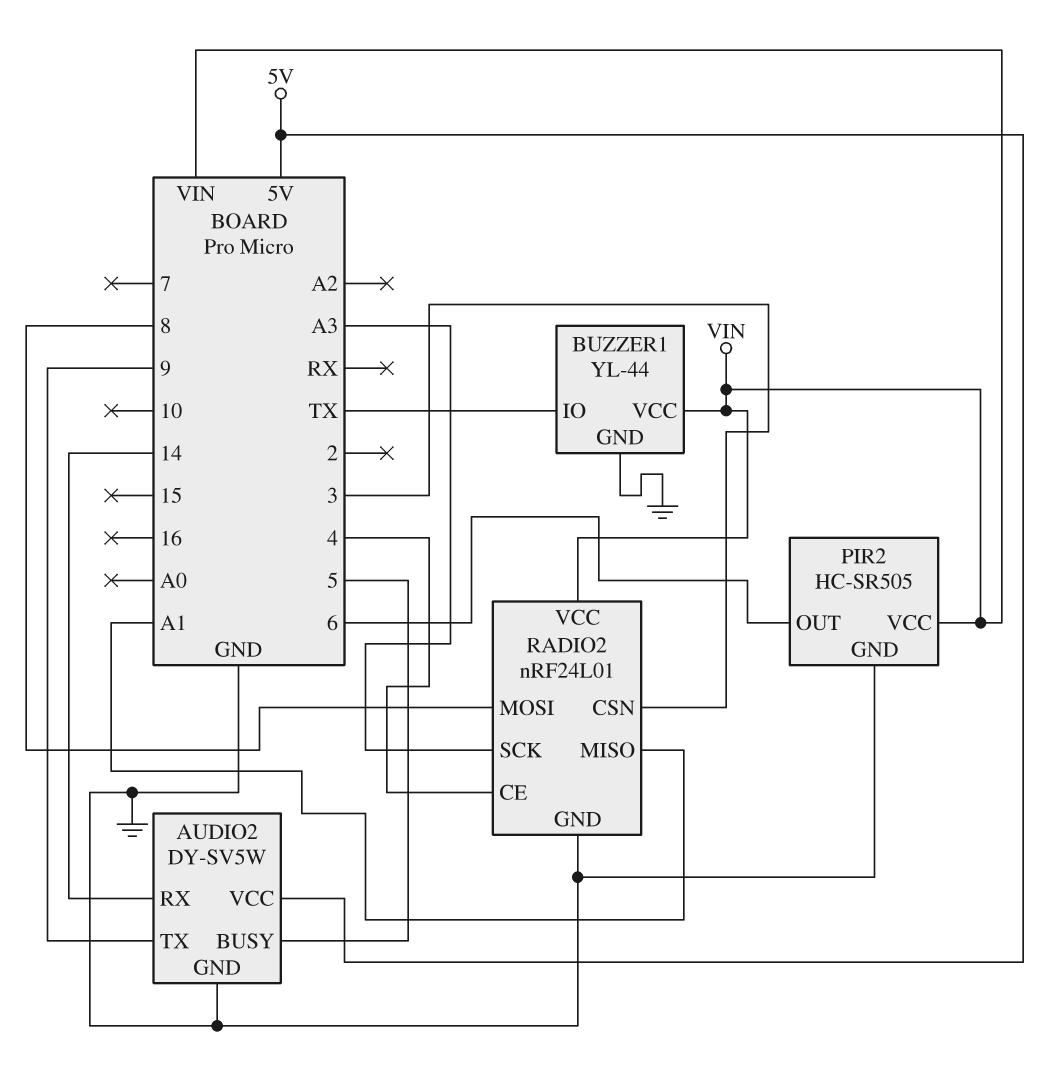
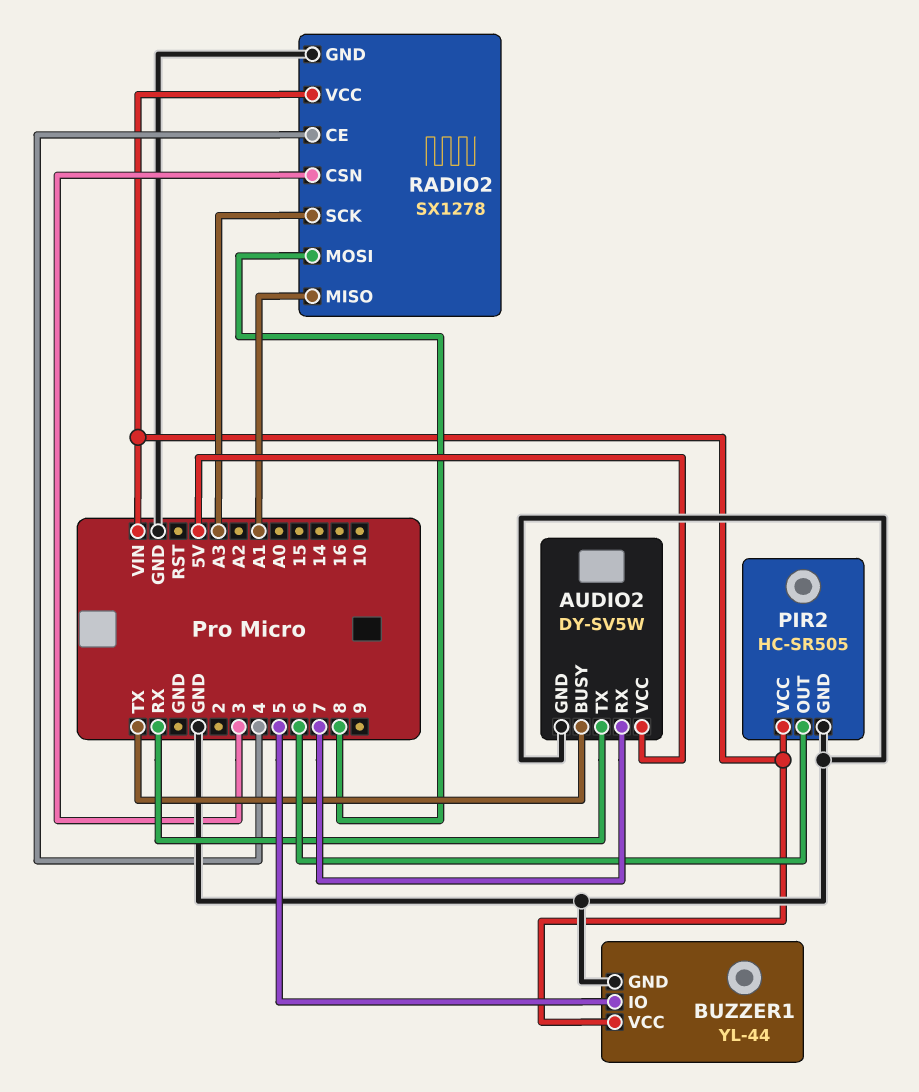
AUDIO2 pin BUSY: 5 -> TX
AUDIO2 pin RX: 14 -> 7
AUDIO2 pin TX: 9 -> RX
BUZZER1 pin IO: TX -> 5
RADIO2: nRF24L01 -> SX1278

